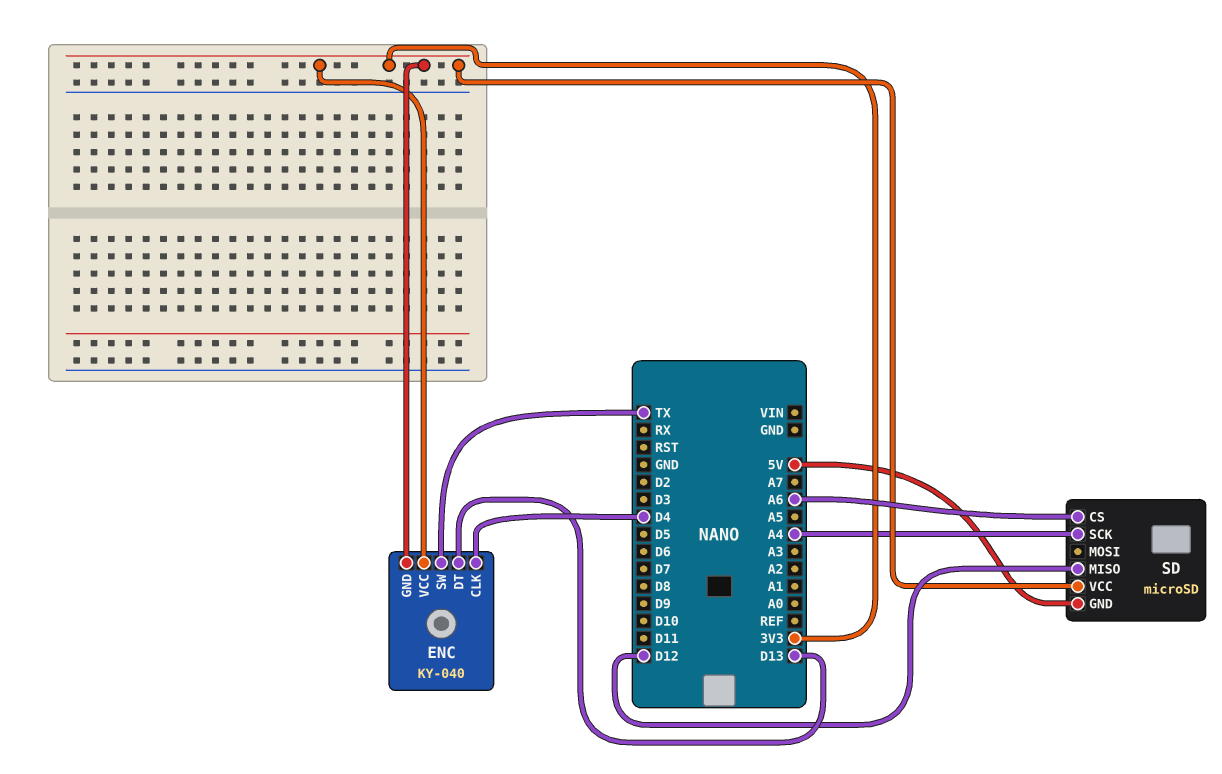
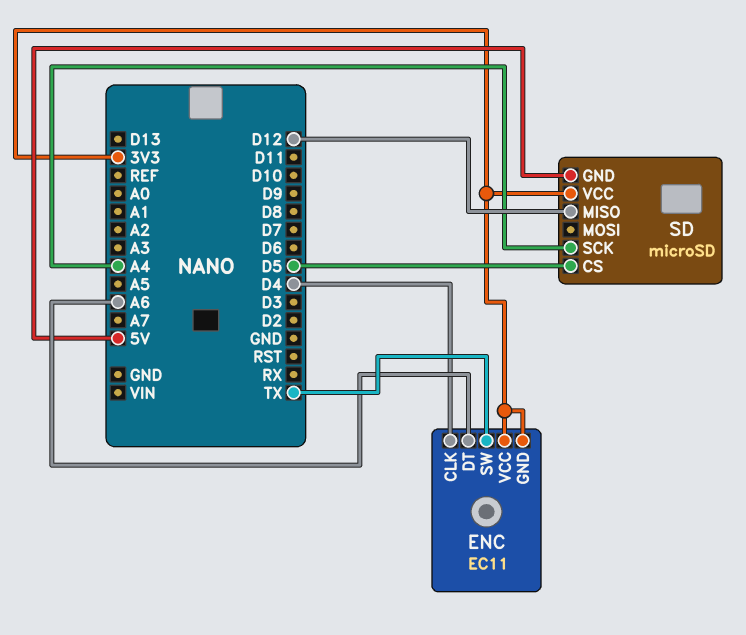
ENC: KY-040 -> EC11
ENC pin DT: D13 -> A6
SD pin CS: A6 -> D5

